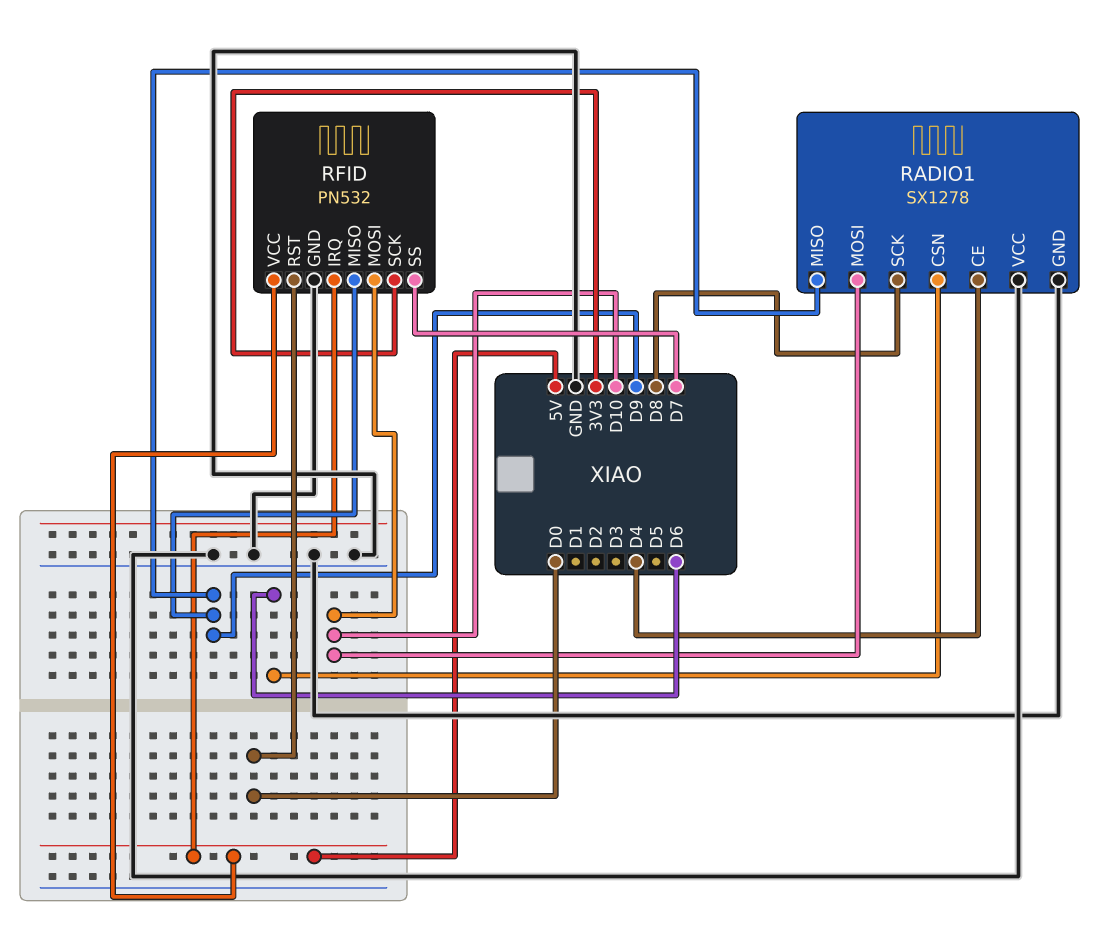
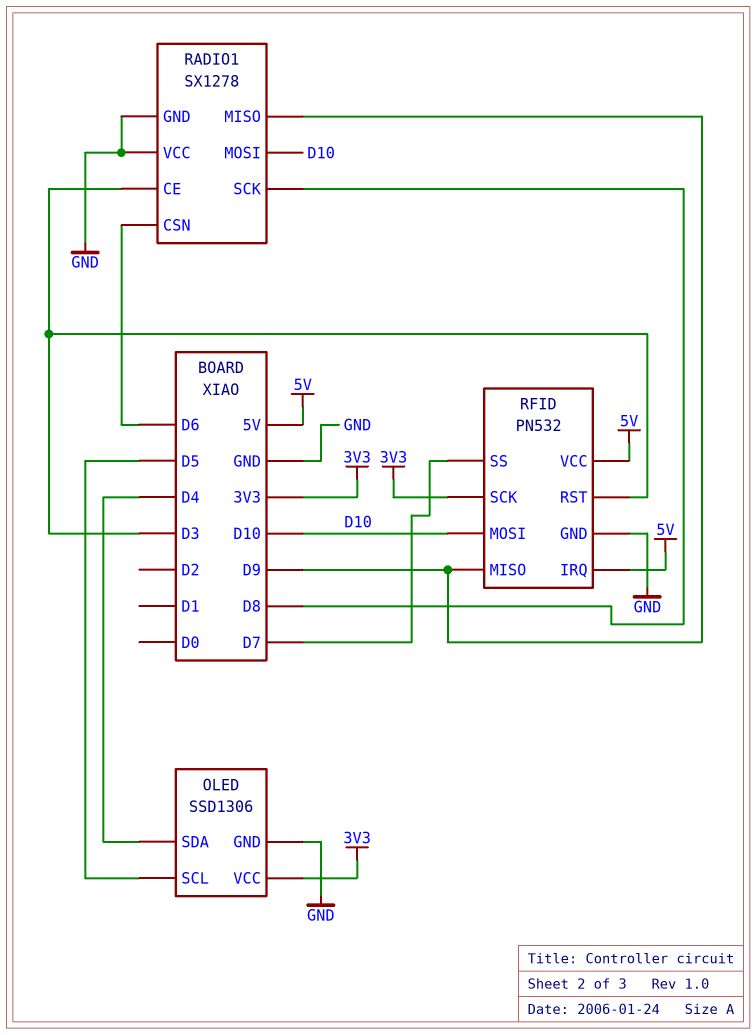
OLED: none -> SSD1306
OLED pin GND: none -> GND
OLED pin SCL: none -> D5
OLED pin SDA: none -> D4
OLED pin VCC: none -> 3V3
RADIO1 pin CE: D4 -> D3
RFID pin RST: D0 -> D3

